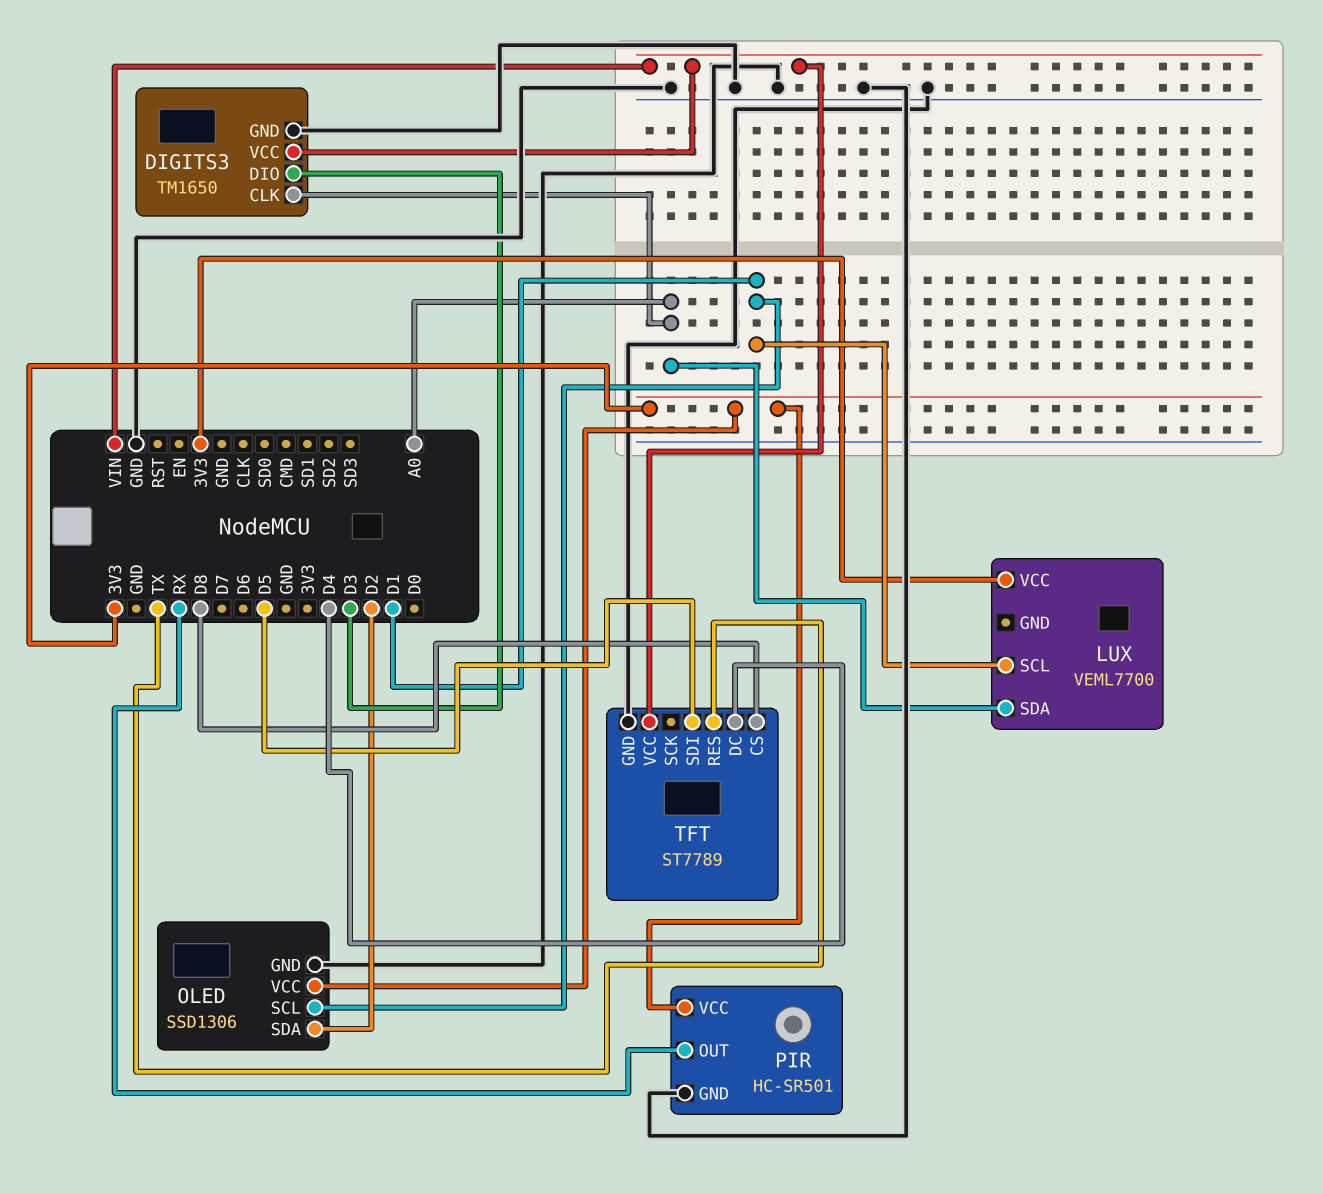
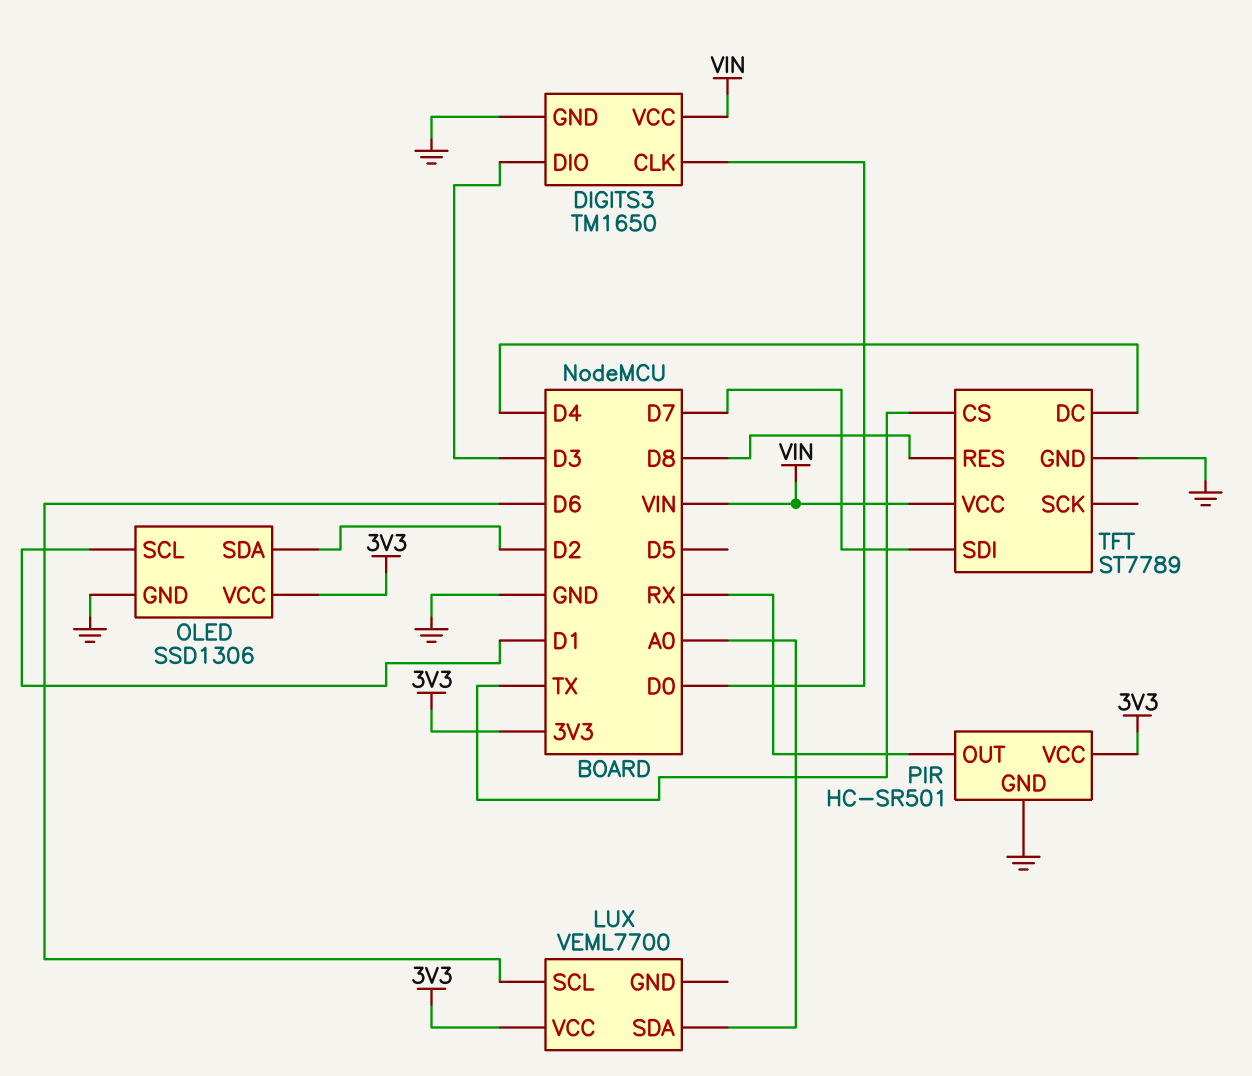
DIGITS3 pin CLK: A0 -> D0
LUX pin SCL: D1 -> D6
TFT pin CS: D8 -> TX
TFT pin RES: TX -> D8
TFT pin SDI: D5 -> D7

